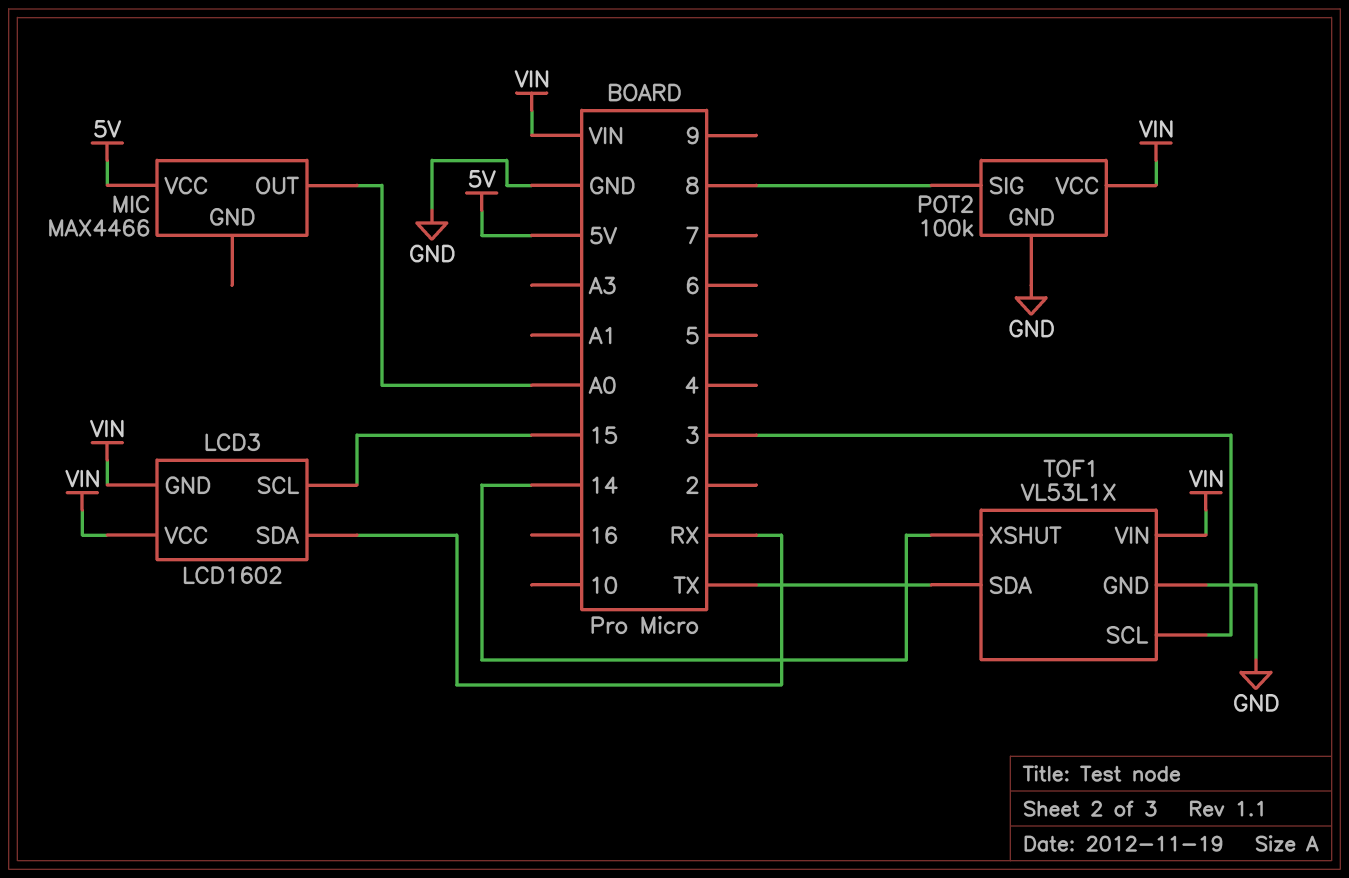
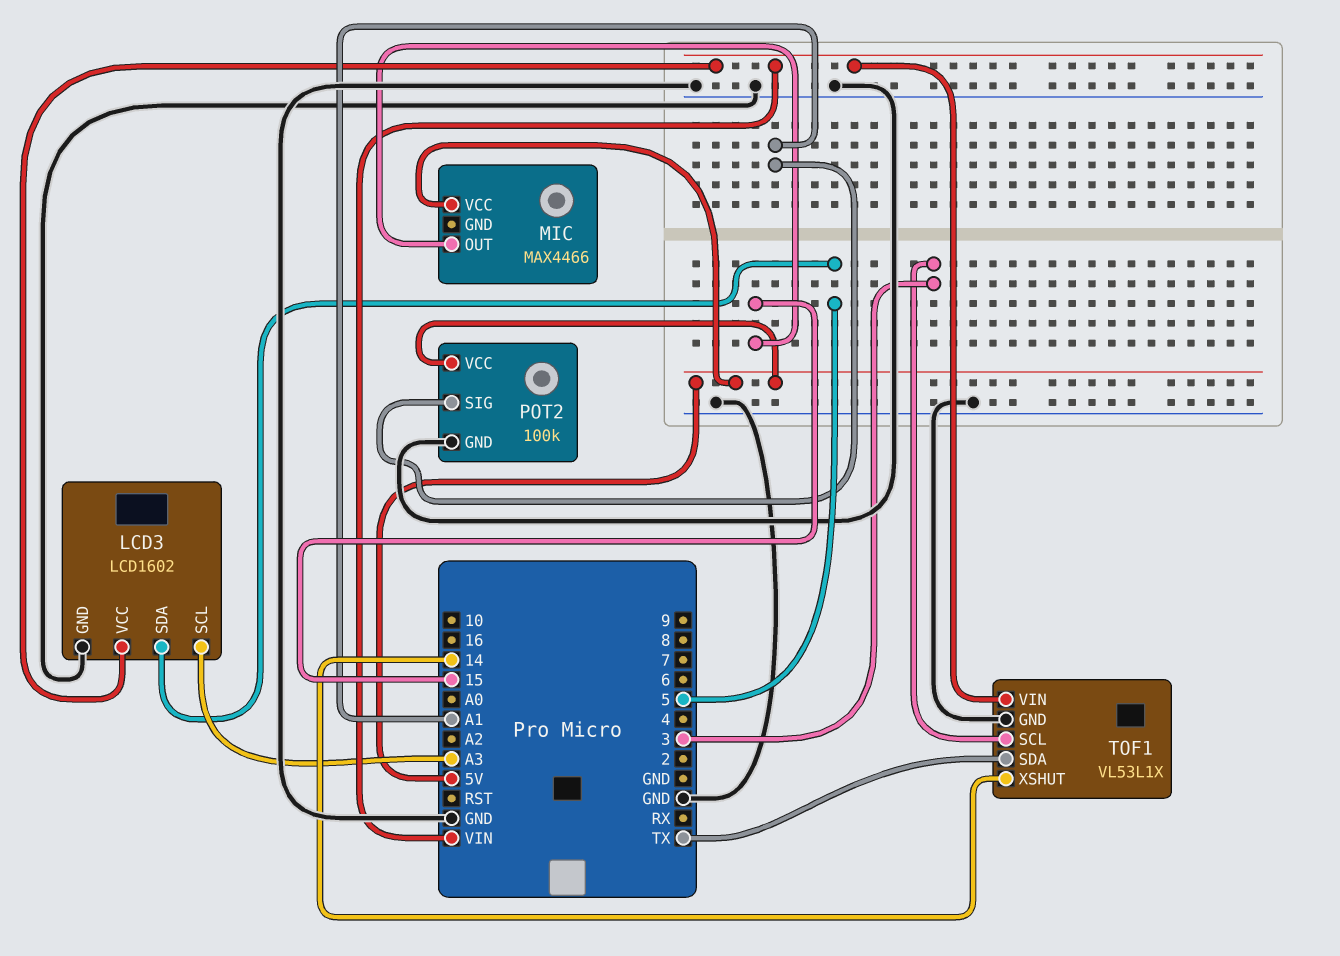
LCD3 pin GND: VIN -> GND
LCD3 pin SCL: 15 -> A3
LCD3 pin SDA: RX -> 5
MIC pin OUT: A0 -> 15
POT2 pin SIG: 8 -> A1
POT2 pin VCC: VIN -> 5V

